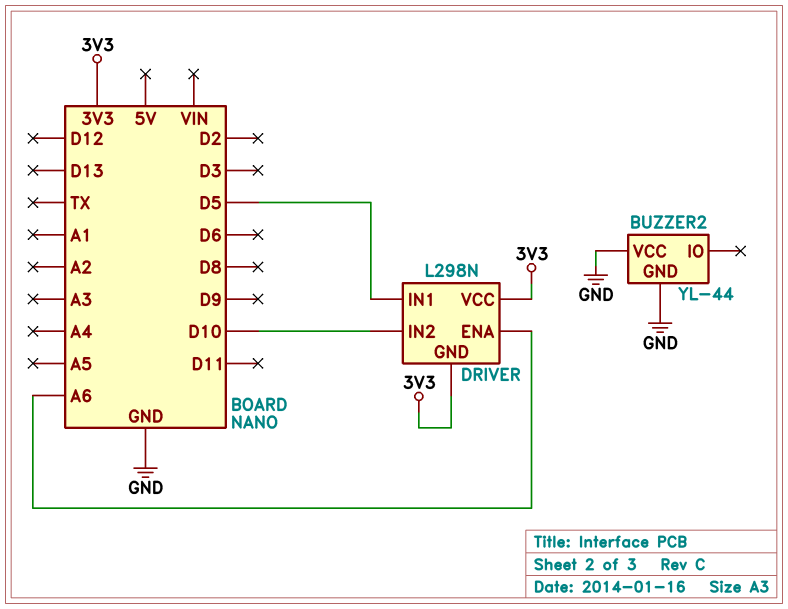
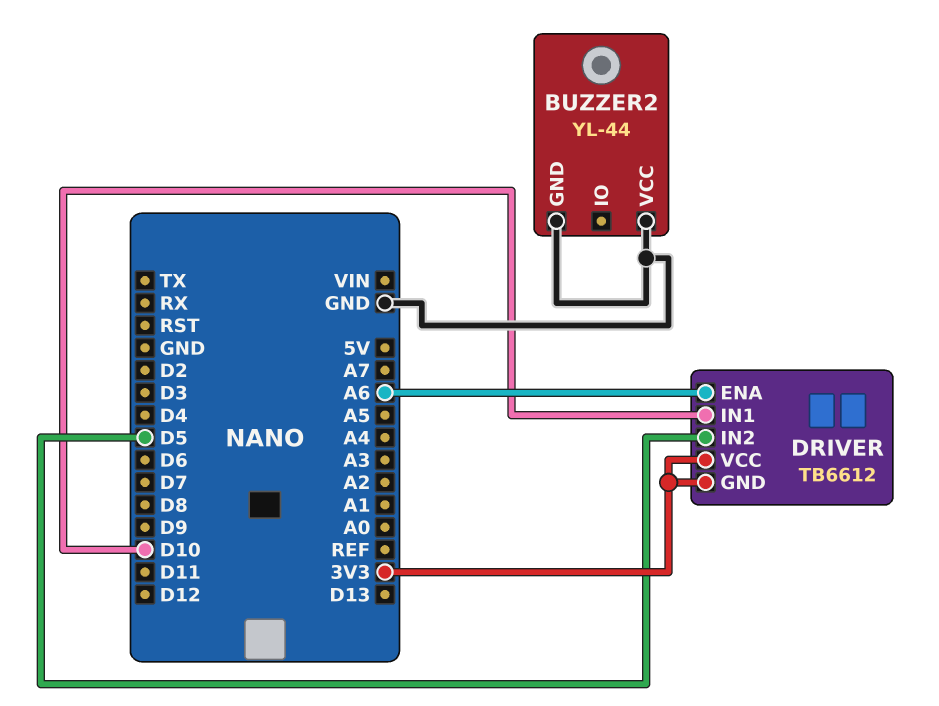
DRIVER: L298N -> TB6612
DRIVER pin IN1: D5 -> D10
DRIVER pin IN2: D10 -> D5

